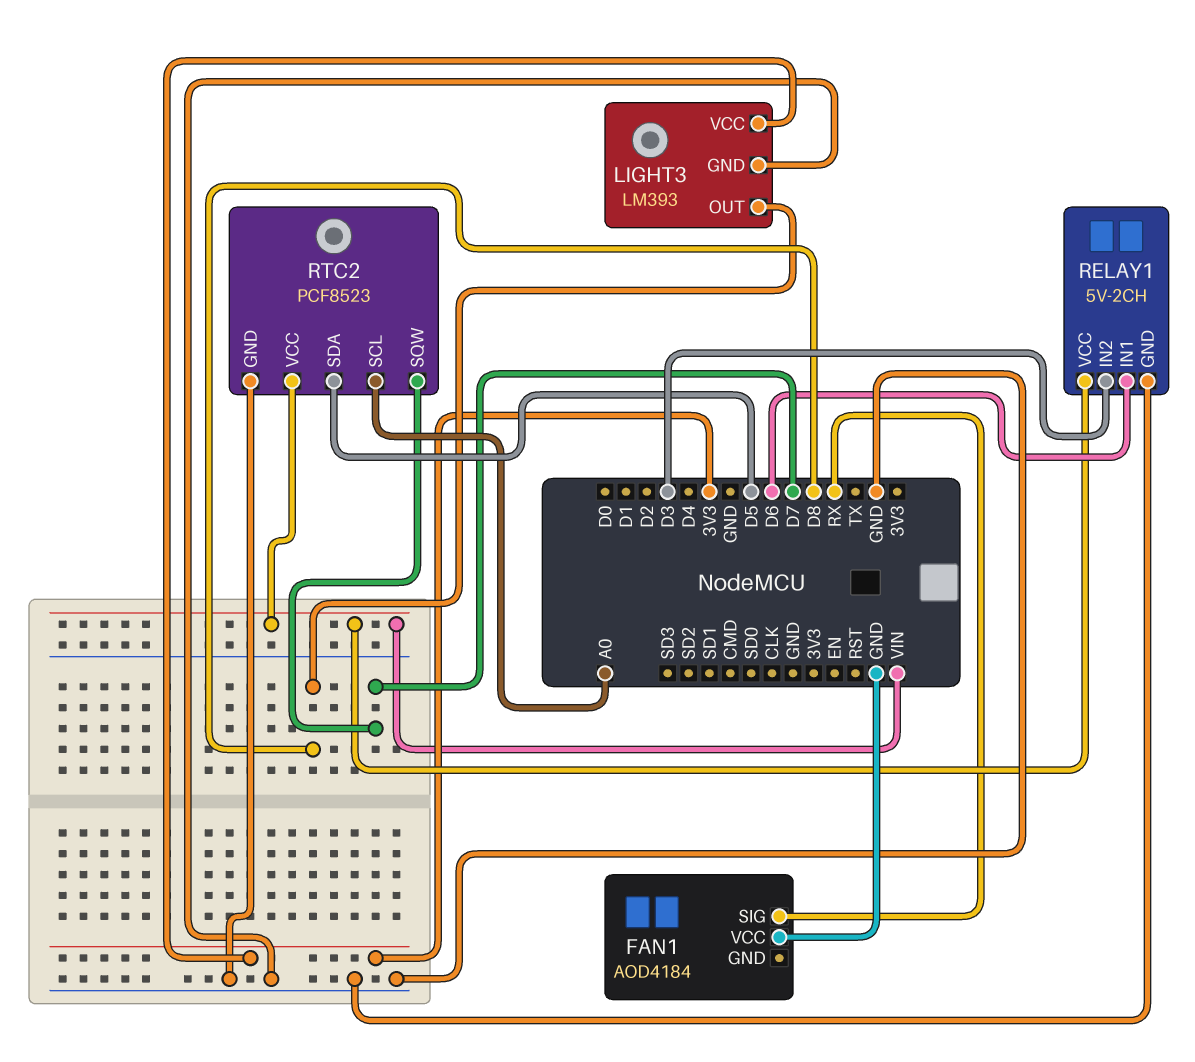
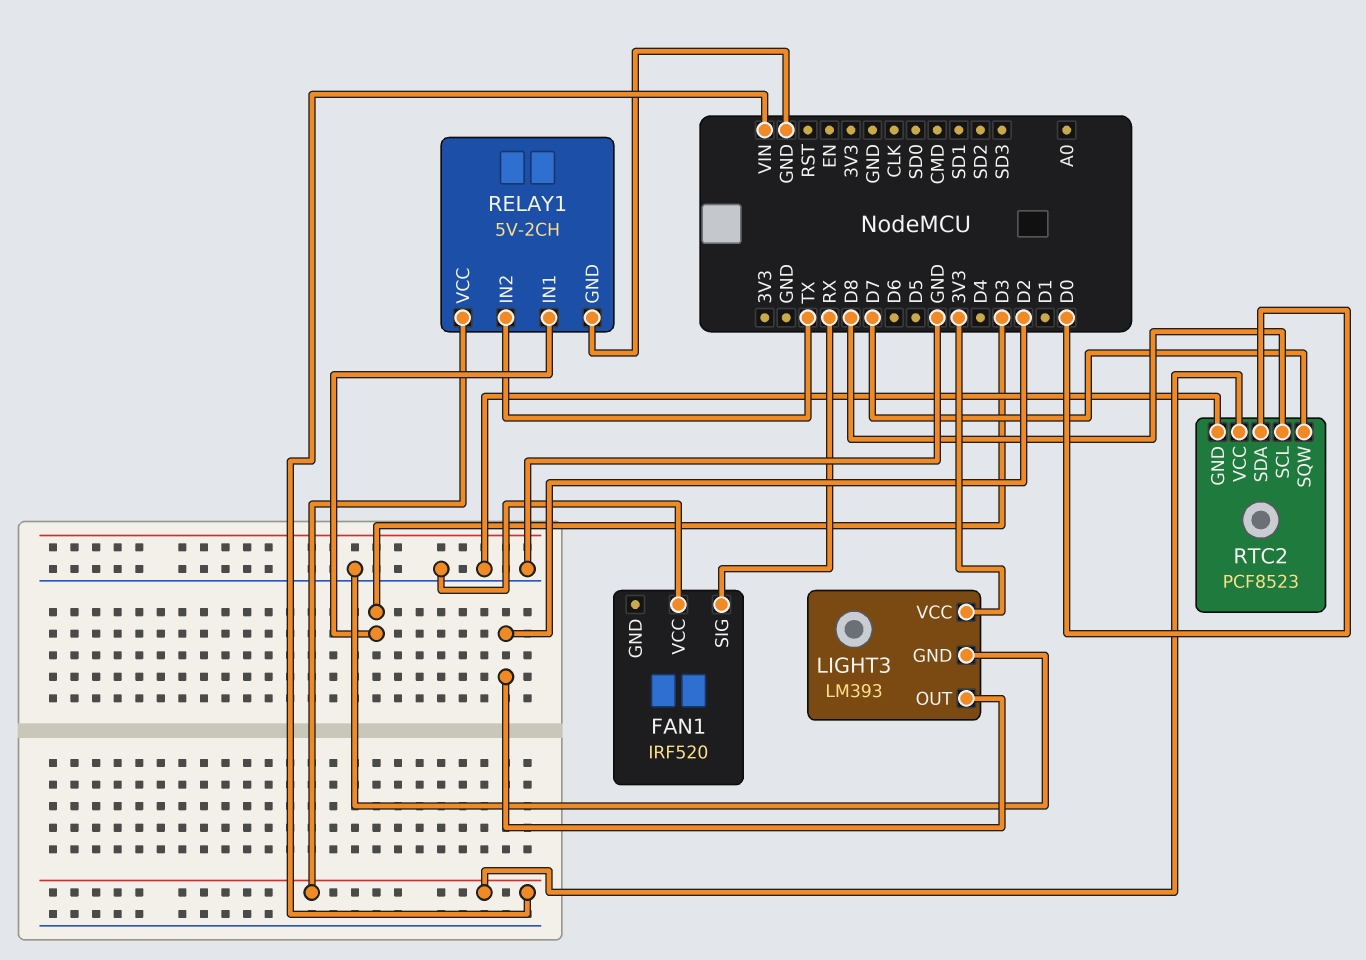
FAN1: AOD4184 -> IRF520
LIGHT3 pin OUT: D8 -> D2
RELAY1 pin IN1: D6 -> D3
RELAY1 pin IN2: D3 -> TX
RTC2 pin SCL: A0 -> D8
RTC2 pin SDA: D5 -> D0

